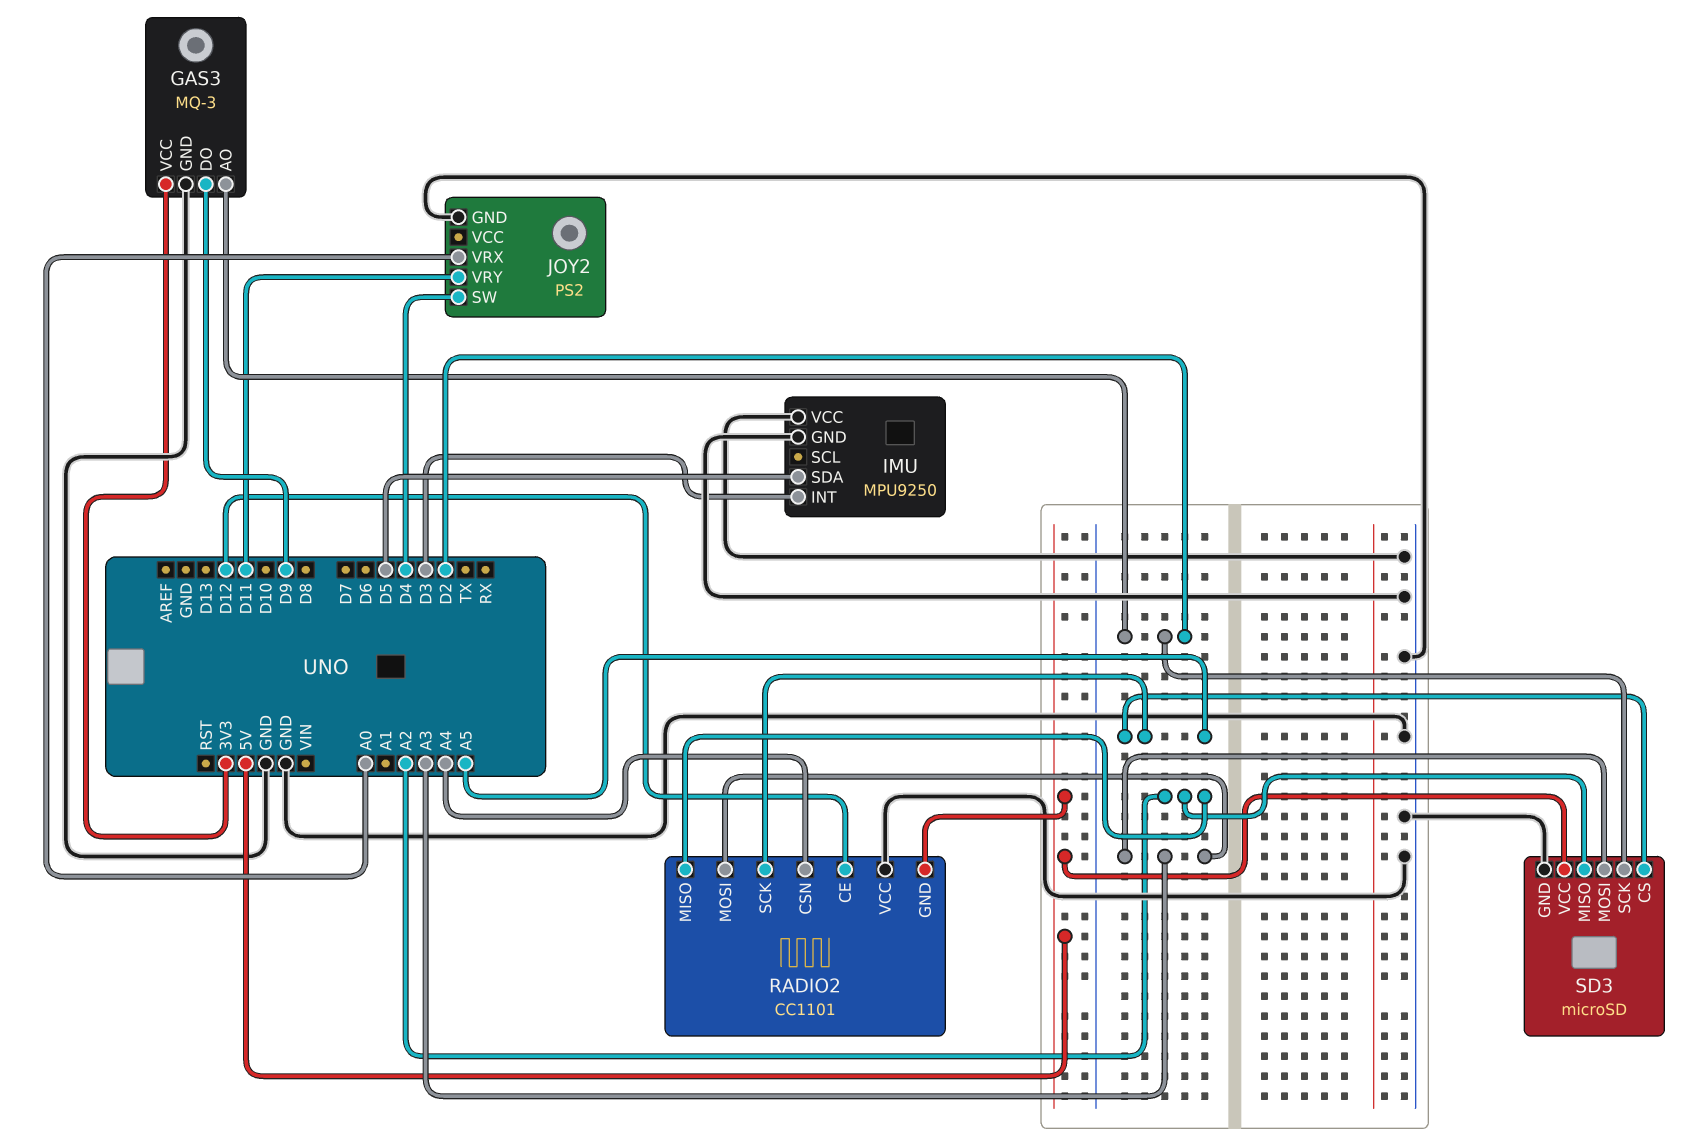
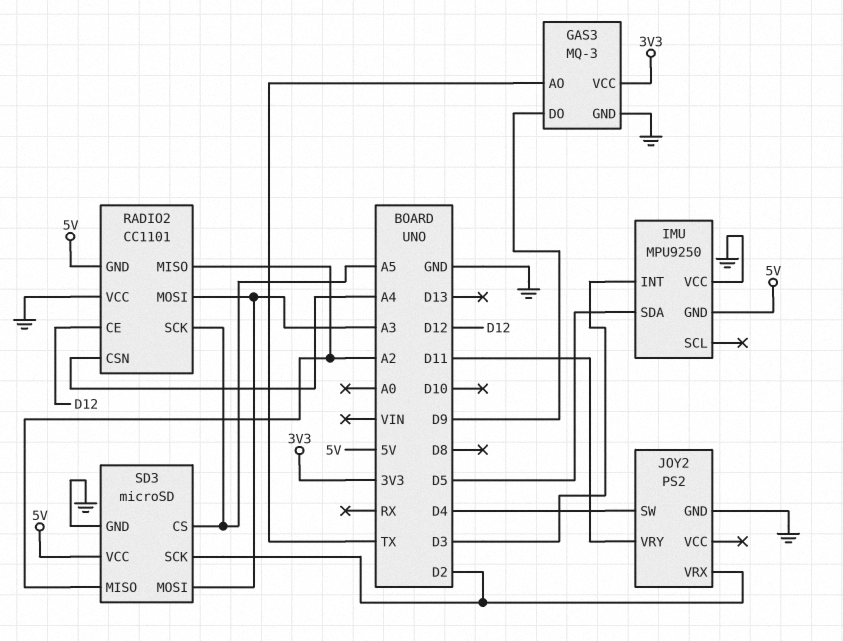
GAS3 pin AO: D2 -> TX
IMU pin GND: GND -> 5V
JOY2 pin VRX: A0 -> D2

